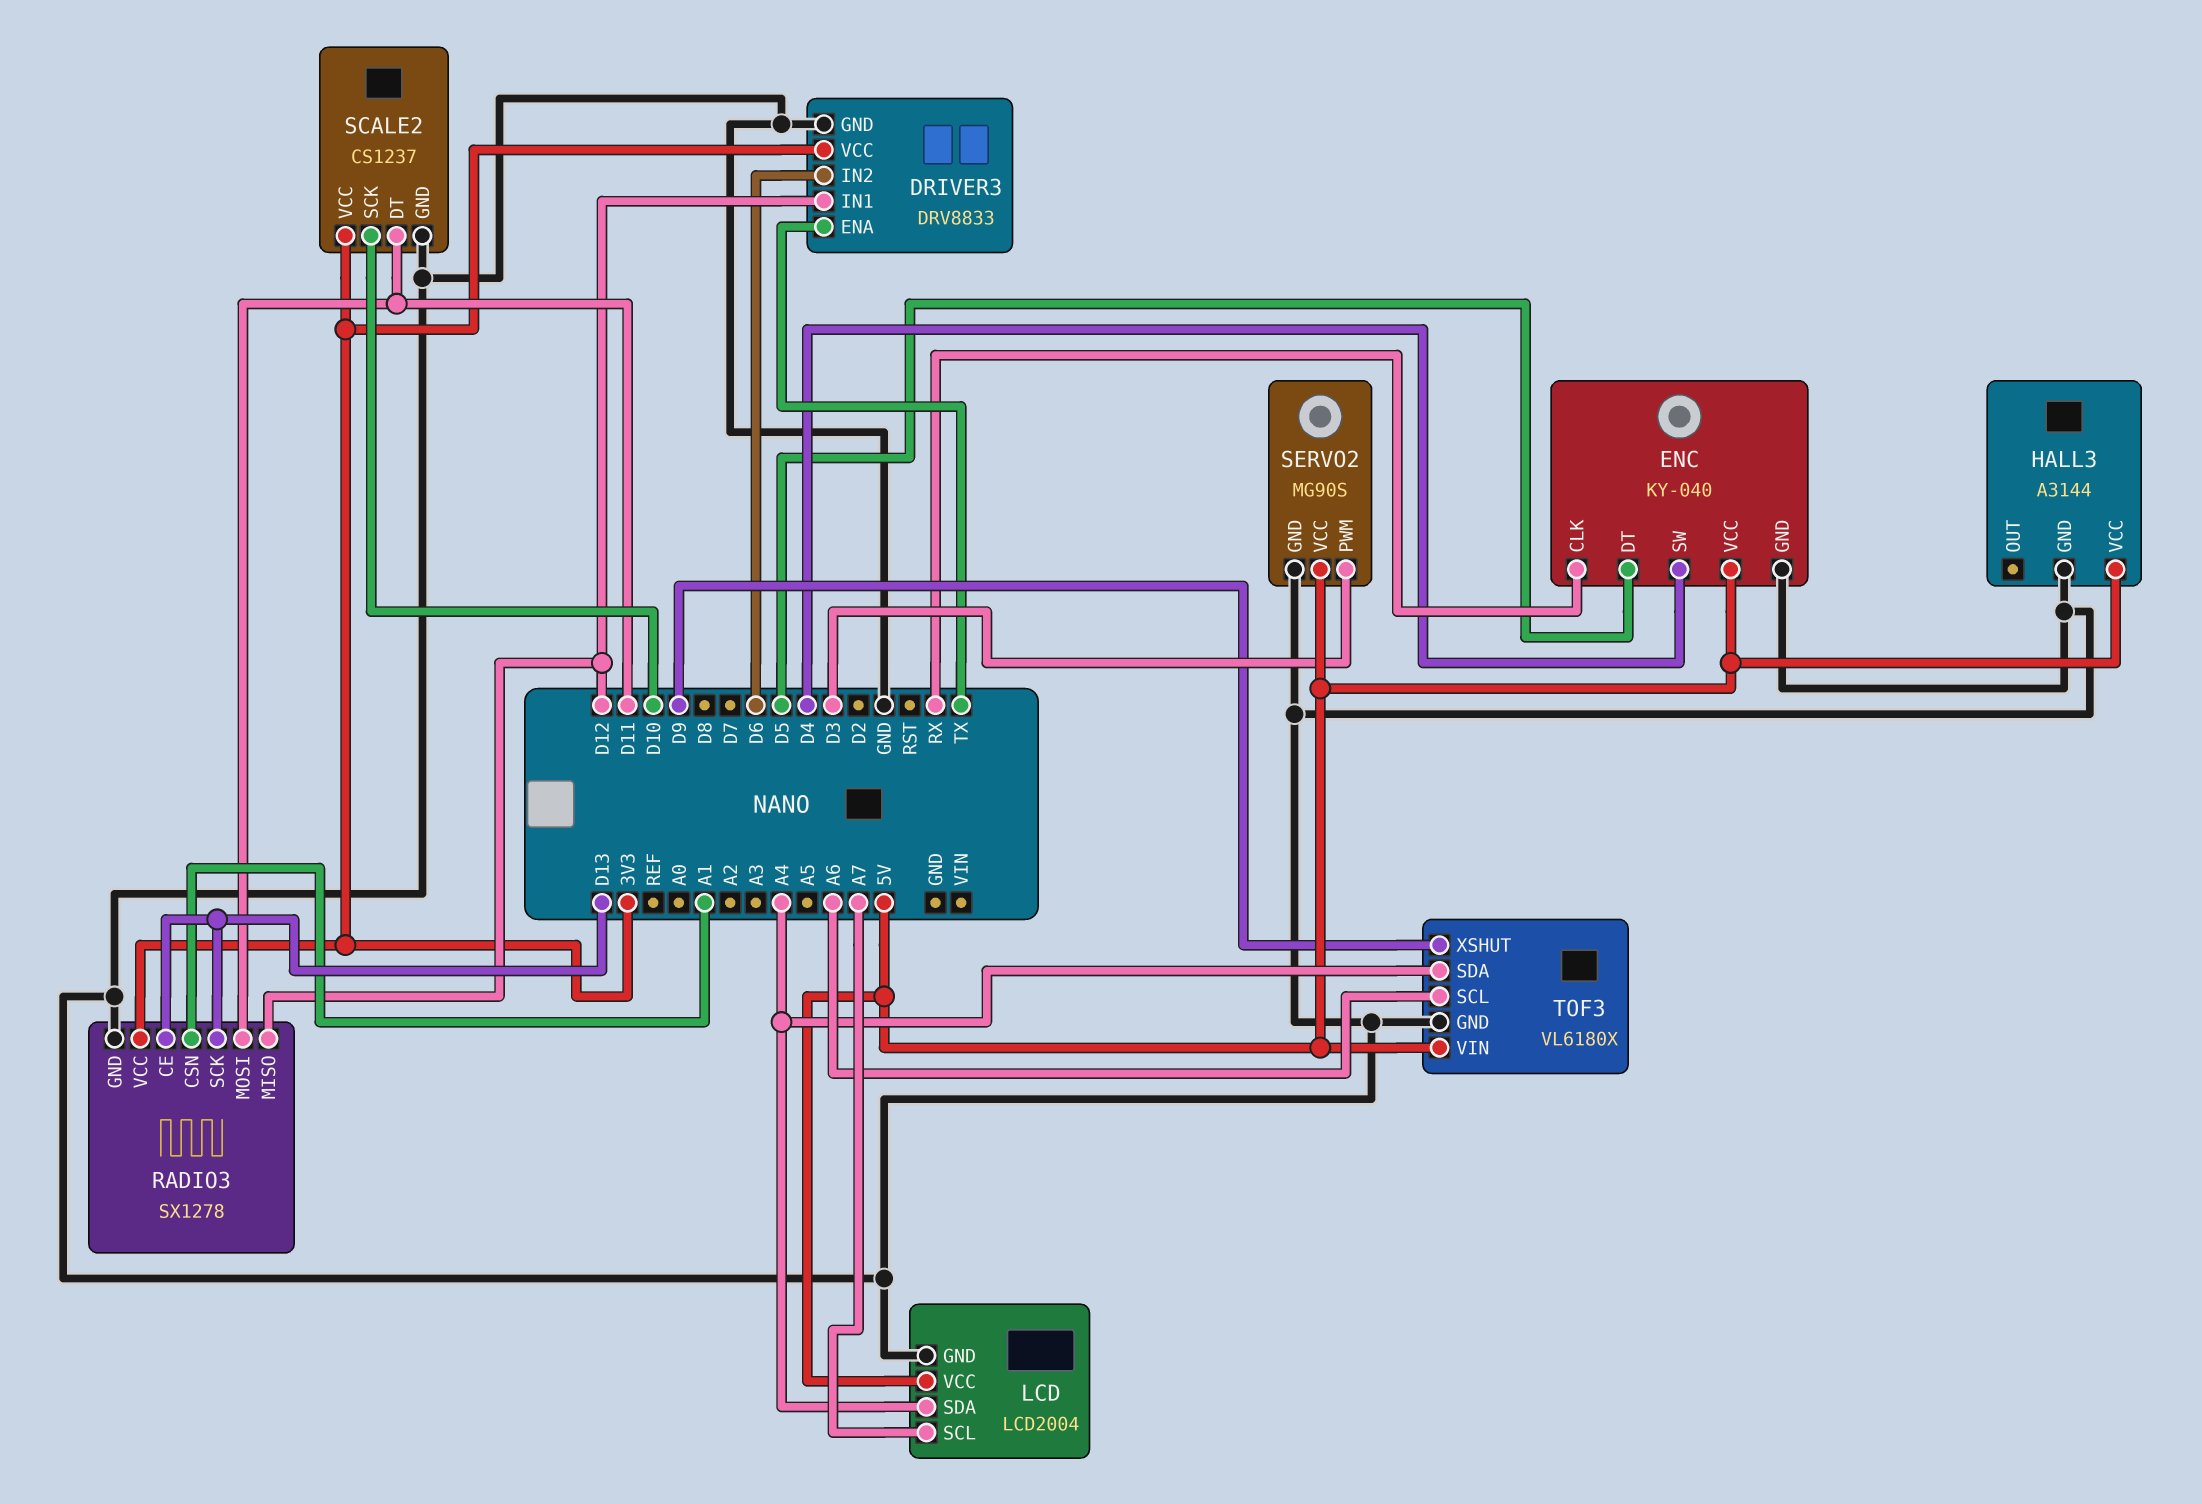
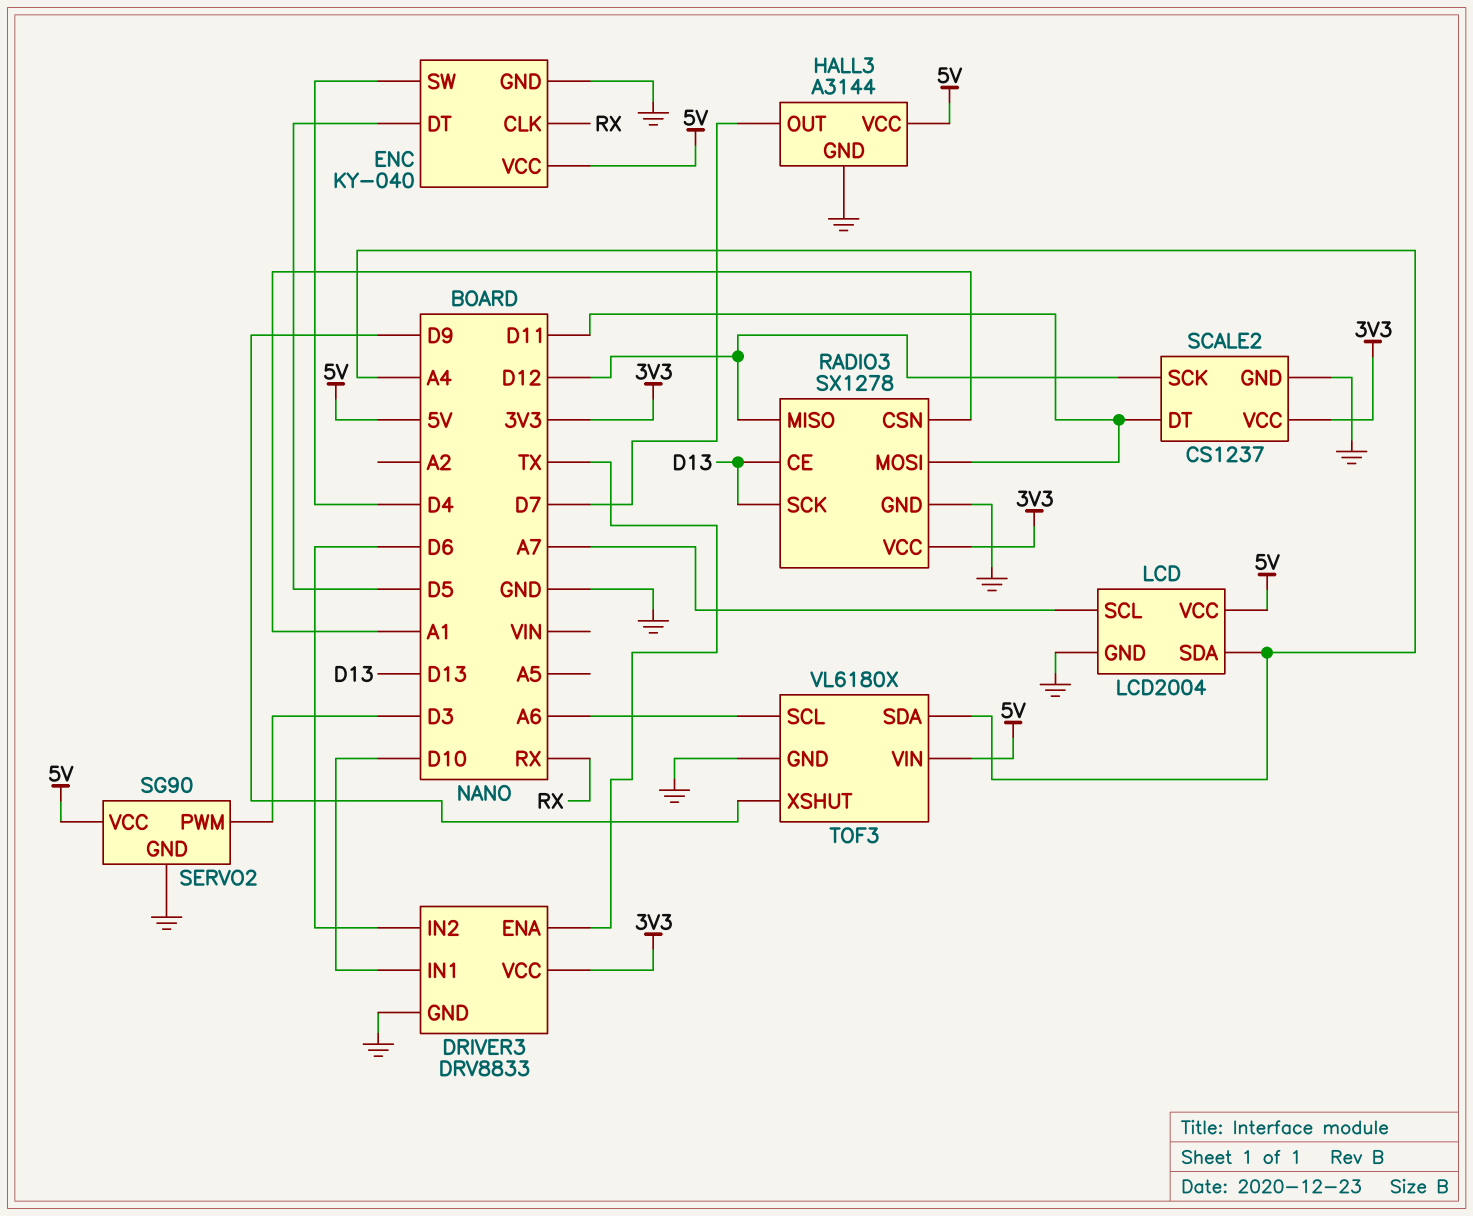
DRIVER3 pin IN1: D12 -> D10
HALL3 pin OUT: none -> D7
SCALE2 pin SCK: D10 -> D12
SERVO2: MG90S -> SG90

